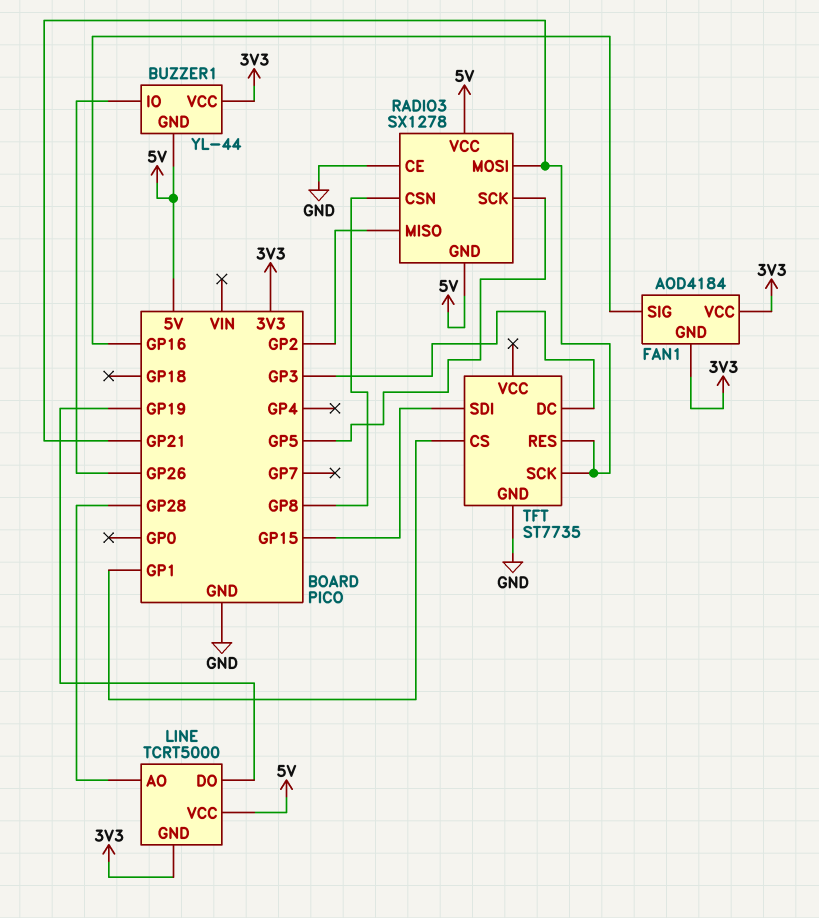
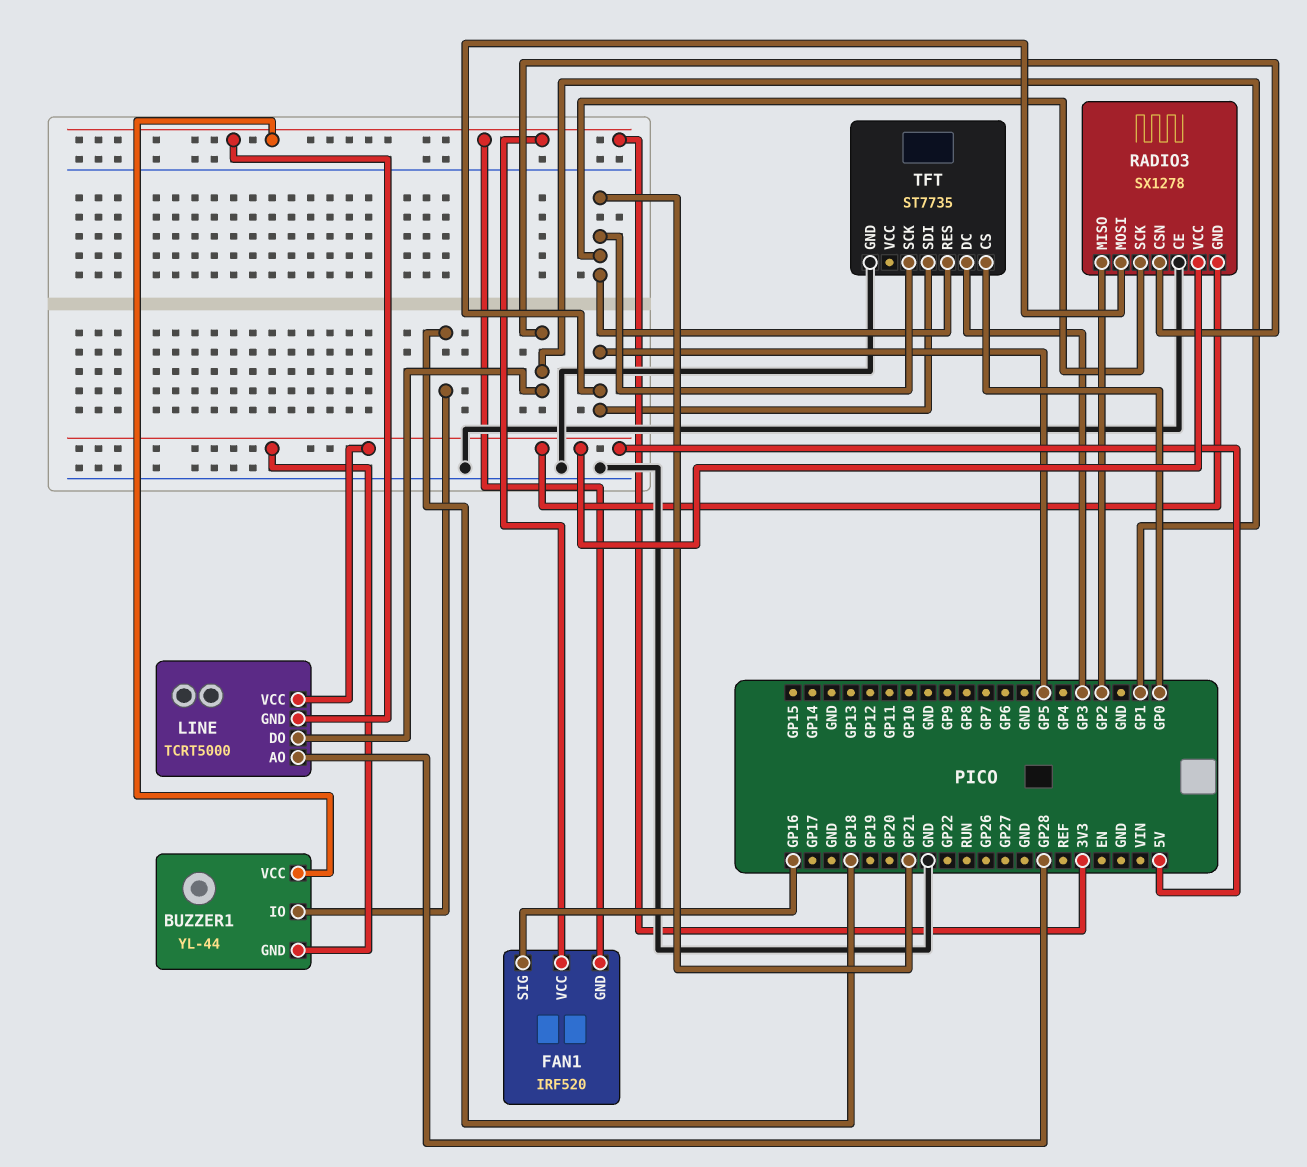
BUZZER1 pin IO: GP26 -> GP18
FAN1: AOD4184 -> IRF520
LINE pin DO: GP19 -> GP1
RADIO3 pin CSN: GP8 -> GP1
RADIO3 pin MOSI: GP21 -> GP5
RADIO3 pin SCK: GP5 -> GP21
TFT pin CS: GP1 -> GP0
TFT pin SDI: GP15 -> GP5

